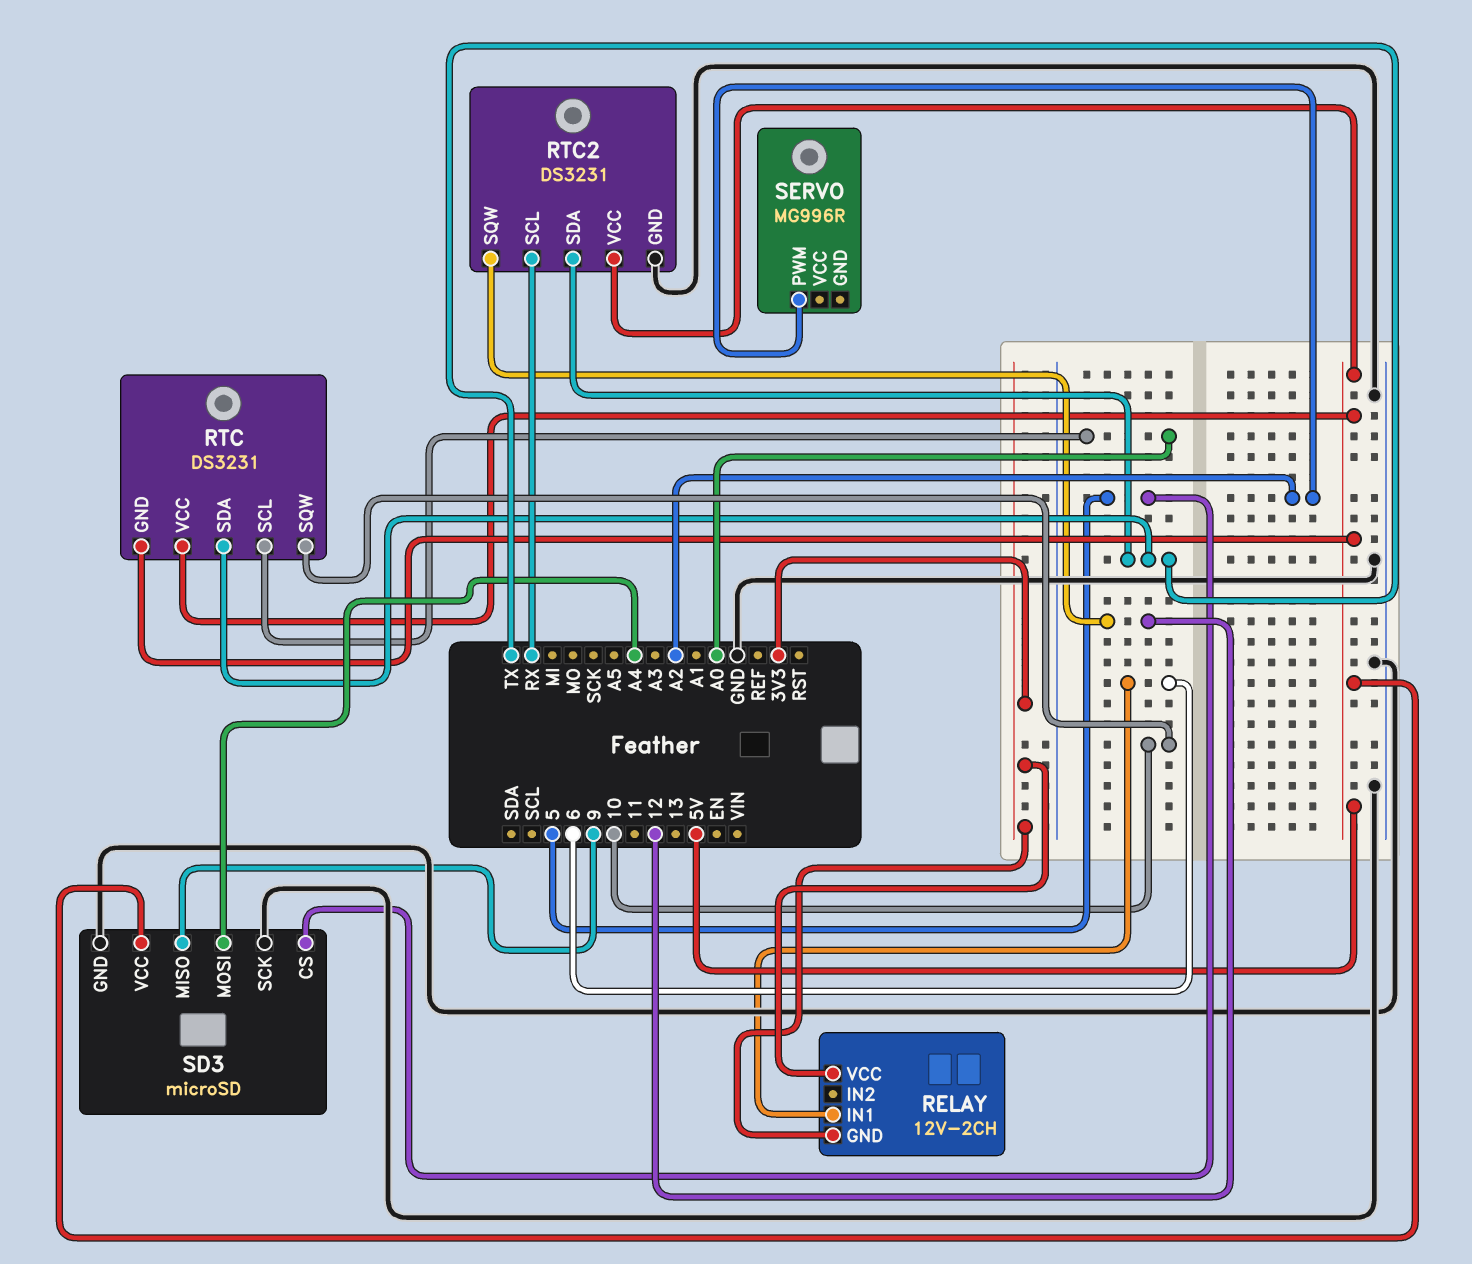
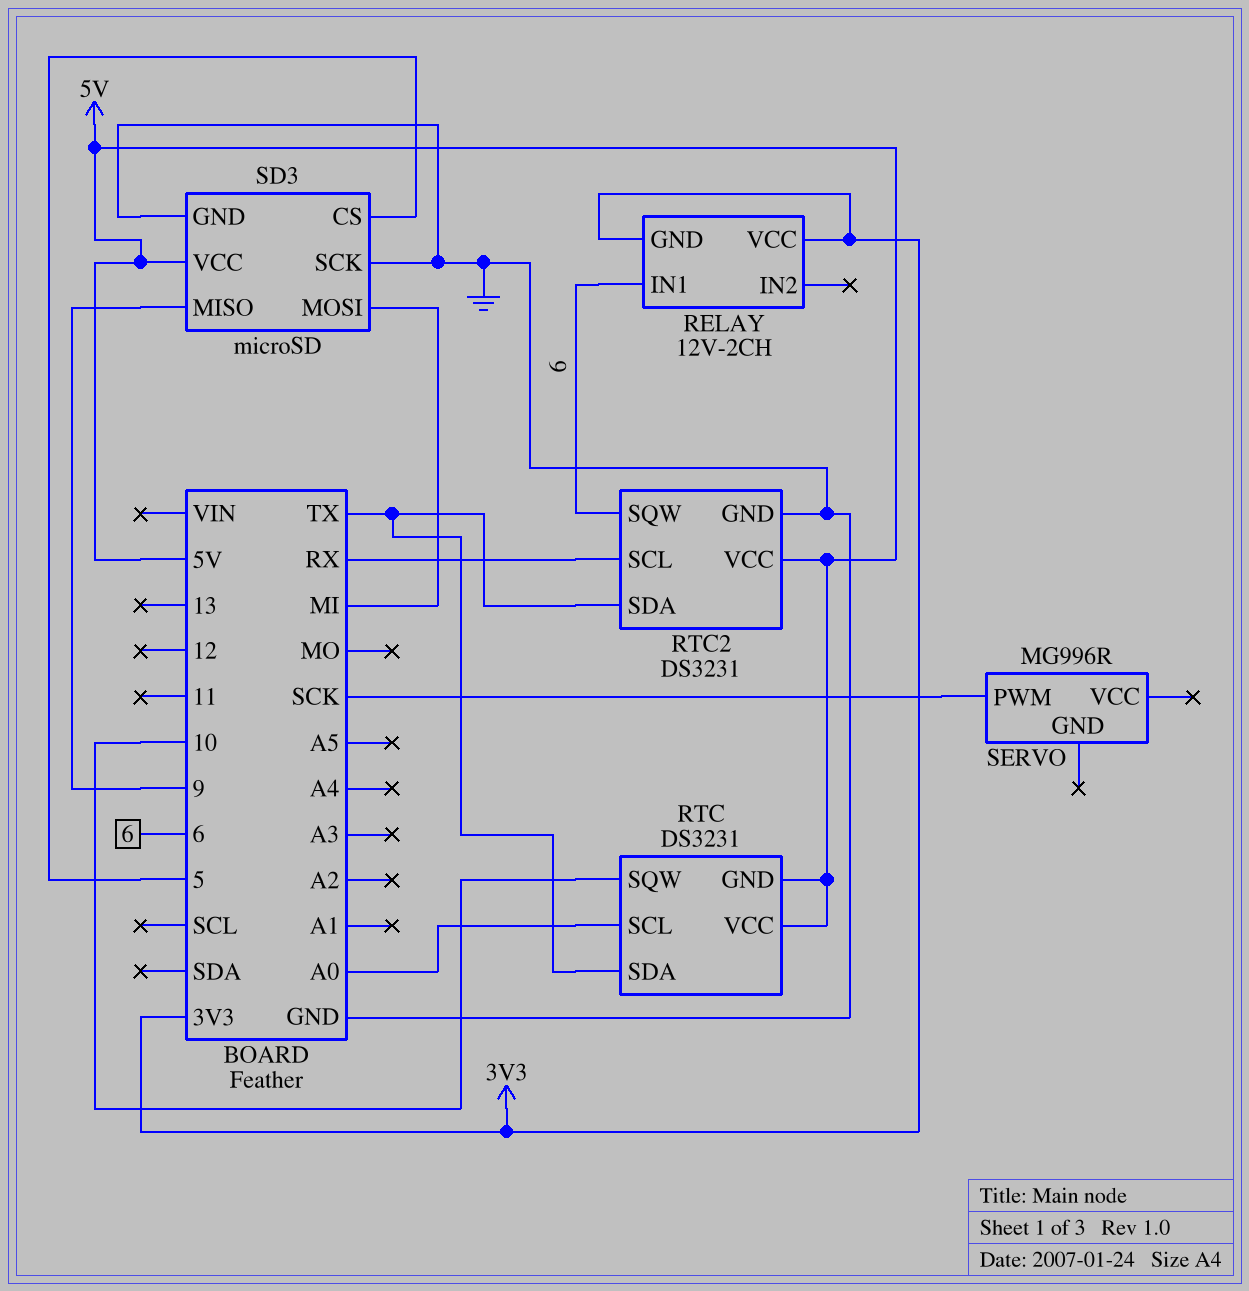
RTC2 pin SQW: 12 -> 6
SD3 pin MOSI: A4 -> MI
SERVO pin PWM: A2 -> SCK

